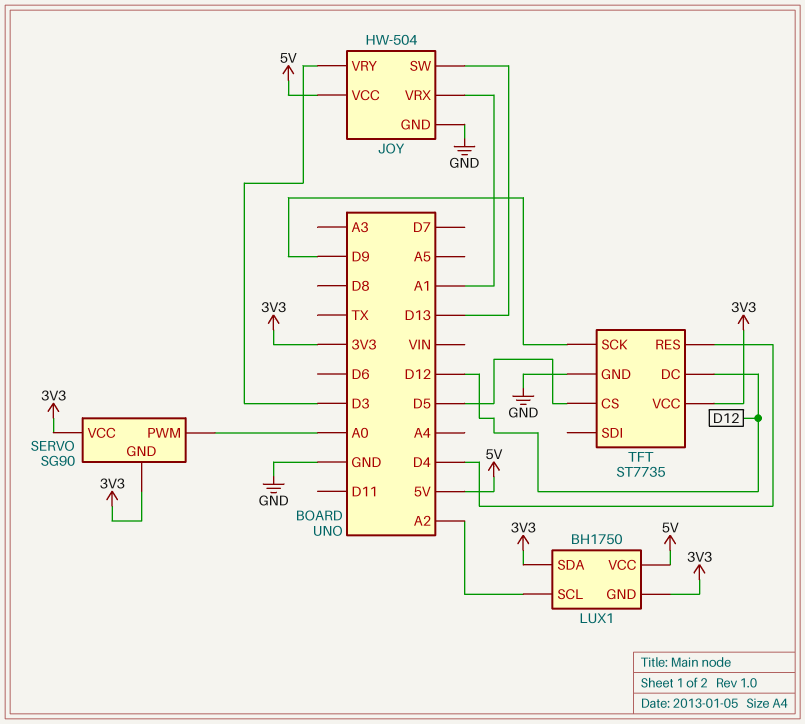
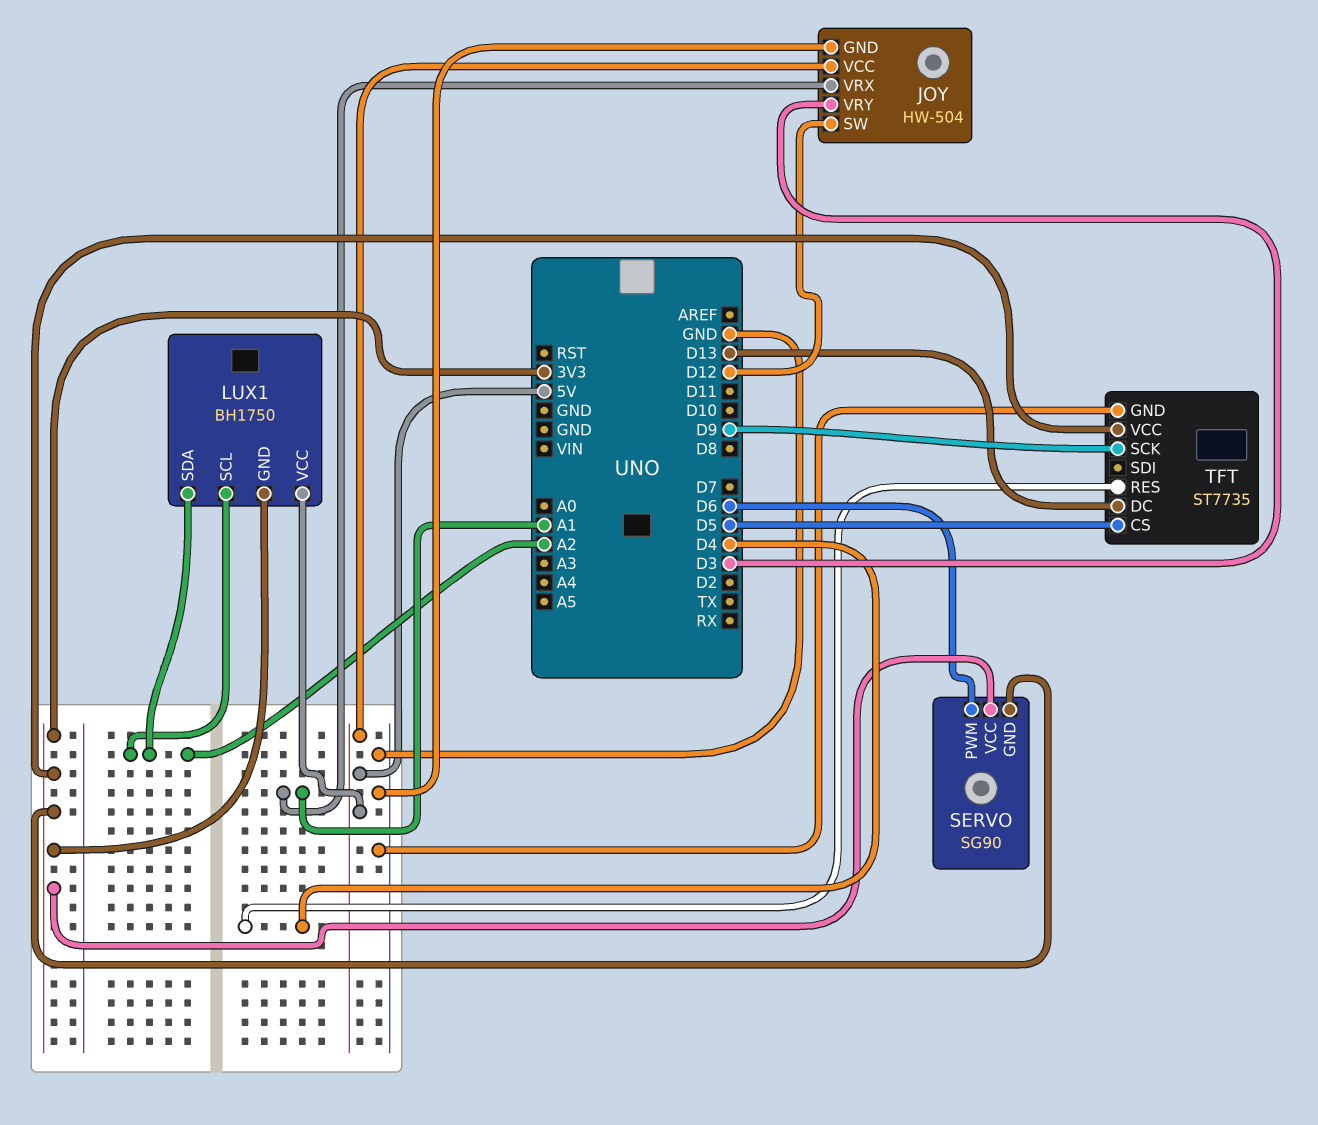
JOY pin SW: D13 -> D12
LUX1 pin SDA: 3V3 -> A2
SERVO pin PWM: A0 -> D6
TFT pin DC: D12 -> D13

